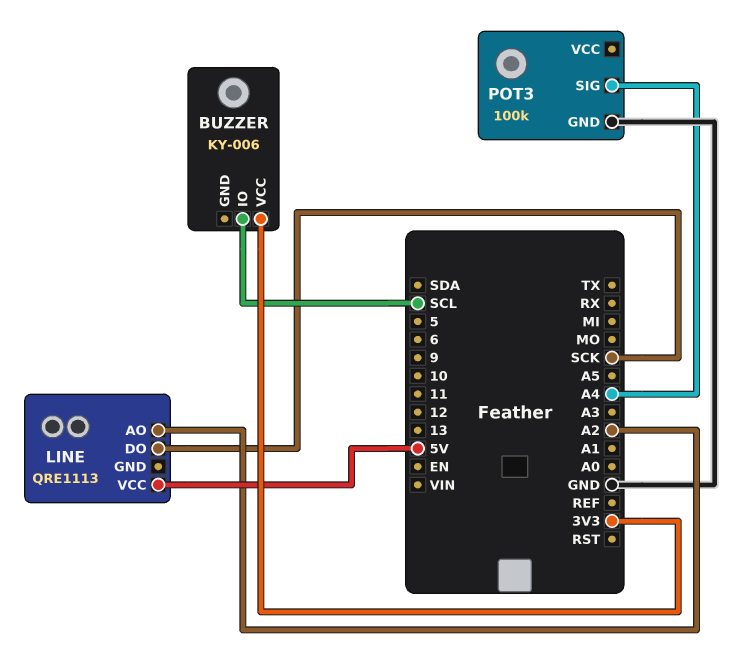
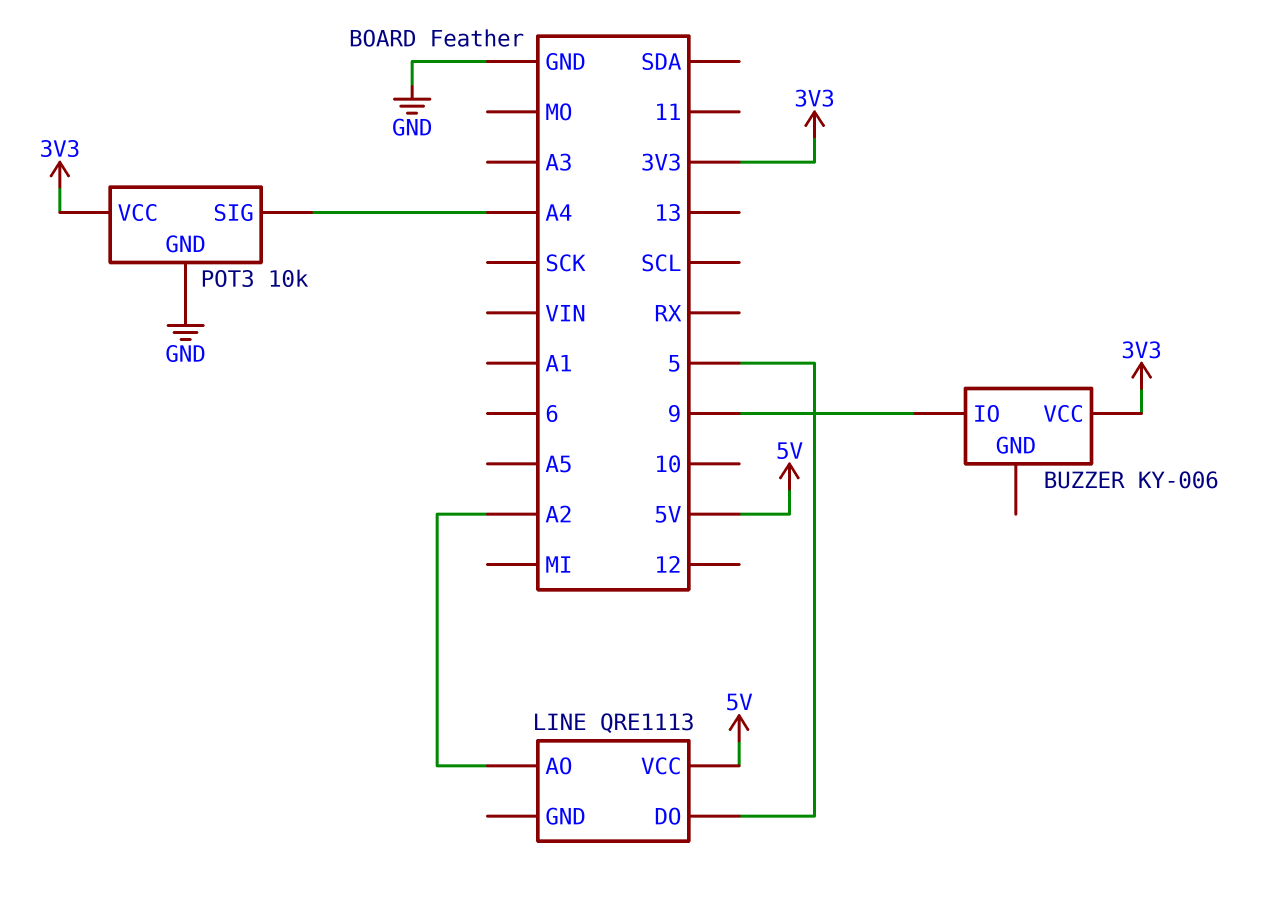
BUZZER pin IO: SCL -> 9
LINE pin DO: SCK -> 5
POT3: 100k -> 10k
POT3 pin VCC: none -> 3V3

